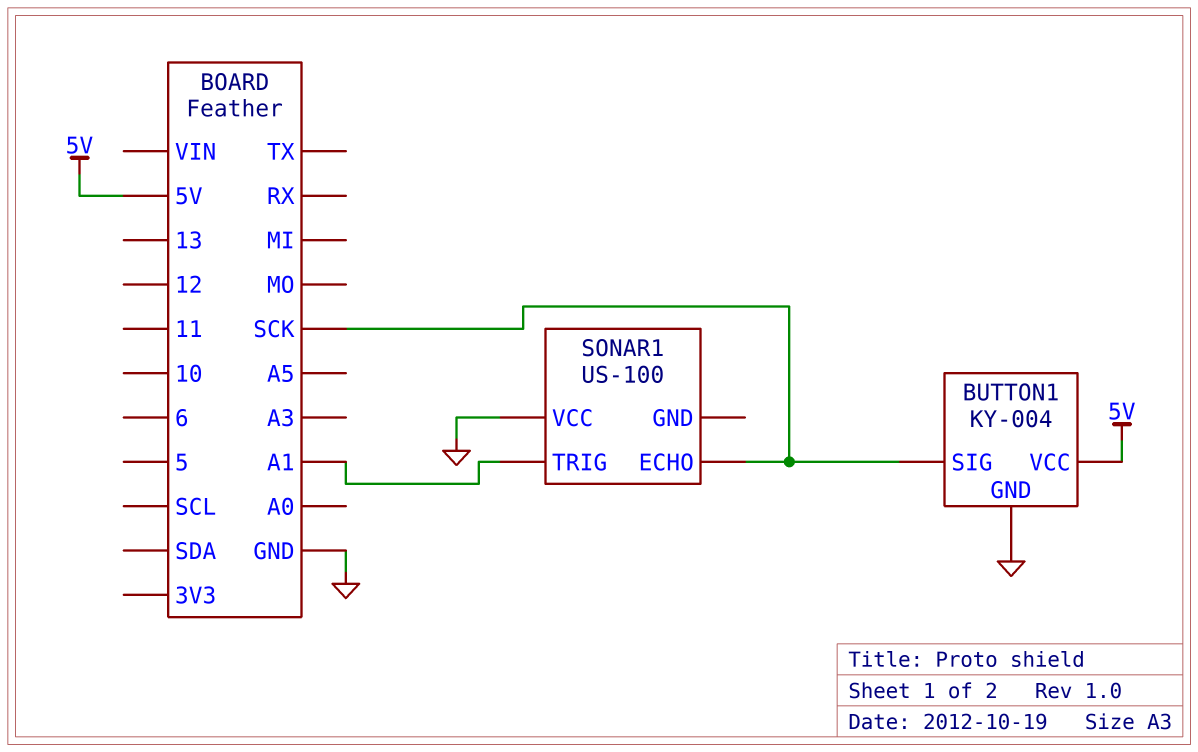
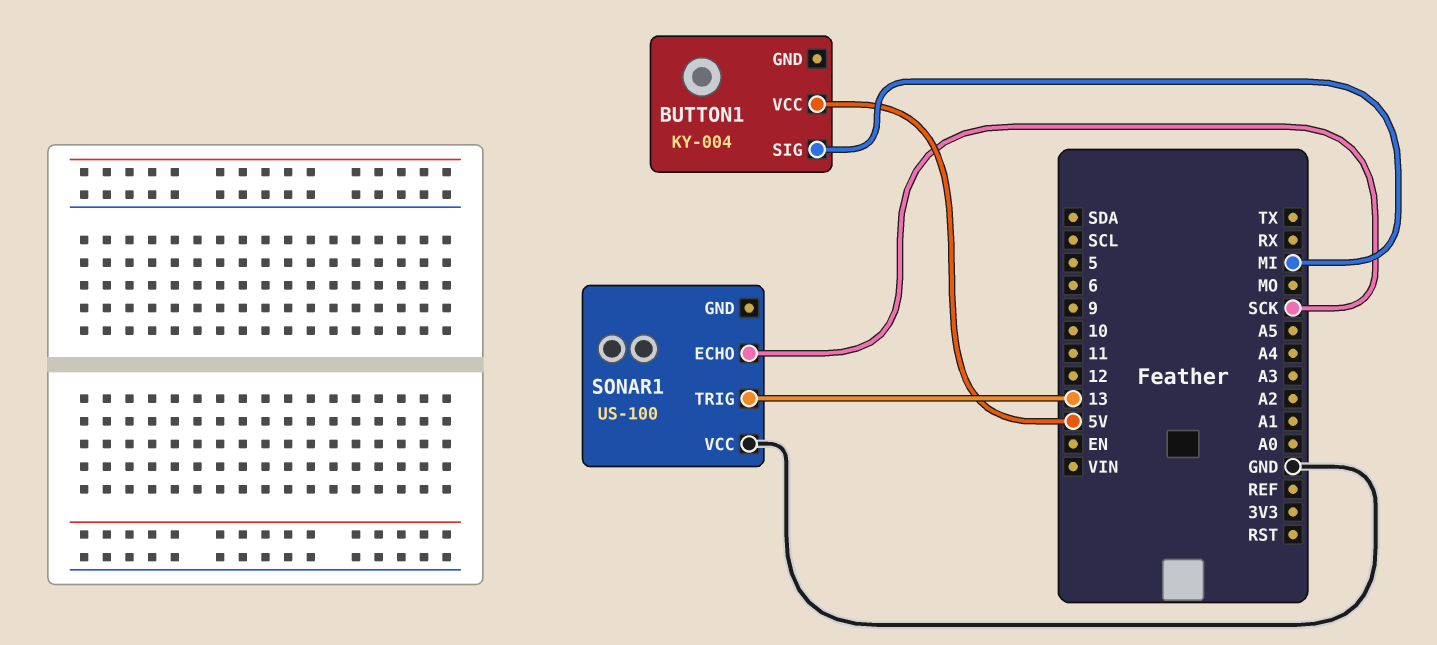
BUTTON1 pin GND: GND -> none
BUTTON1 pin SIG: SCK -> MI
SONAR1 pin TRIG: A1 -> 13

